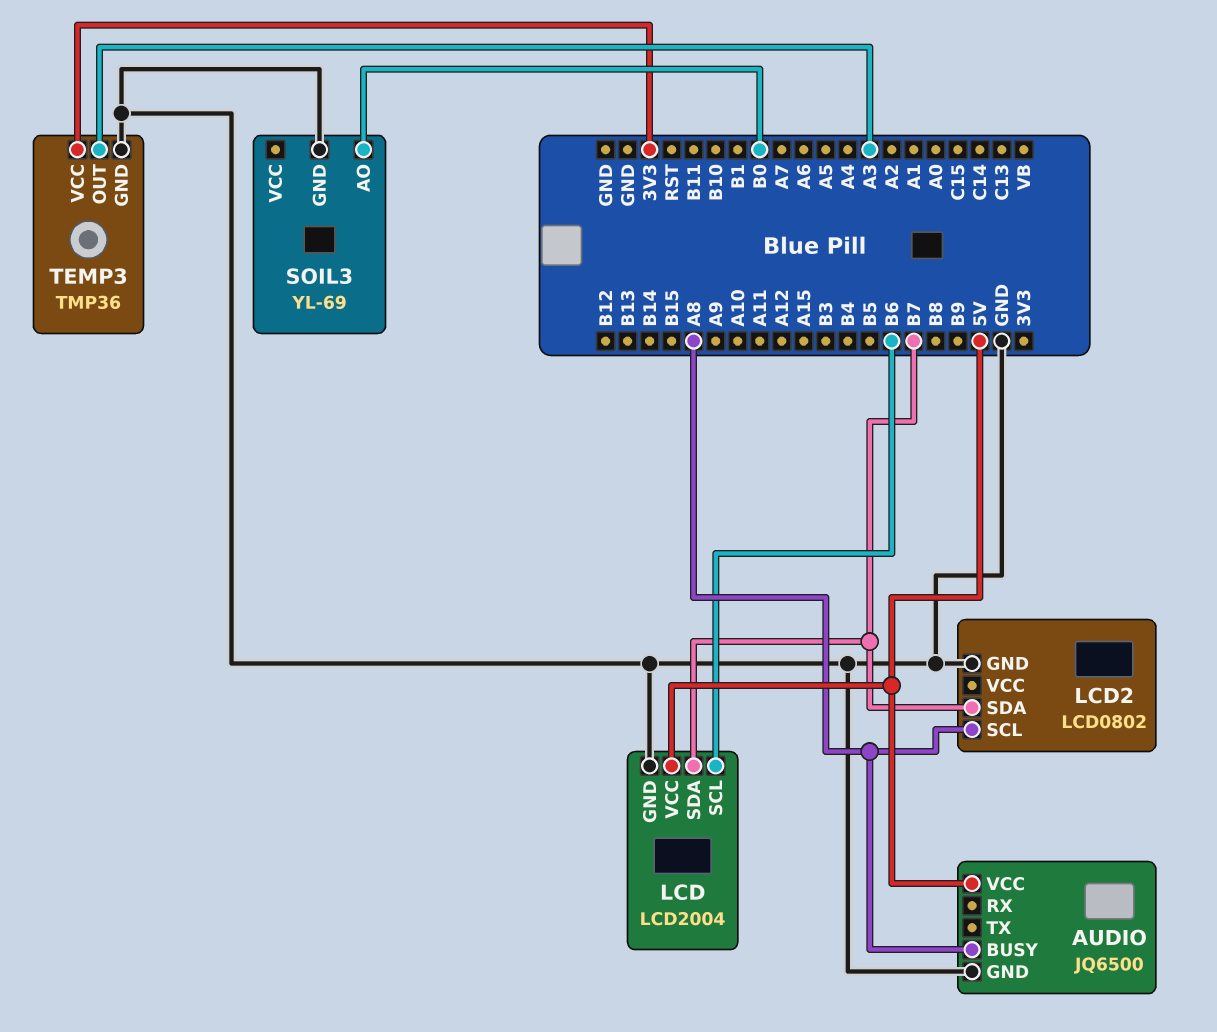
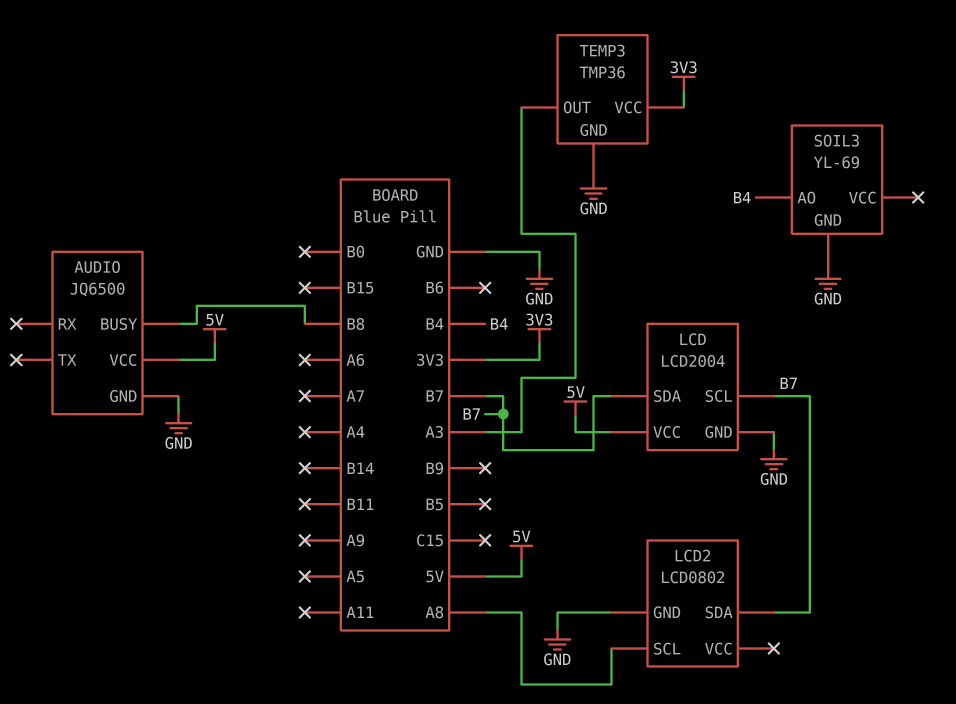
AUDIO pin BUSY: A8 -> B8
LCD pin SCL: B6 -> B7
SOIL3 pin AO: B0 -> B4

